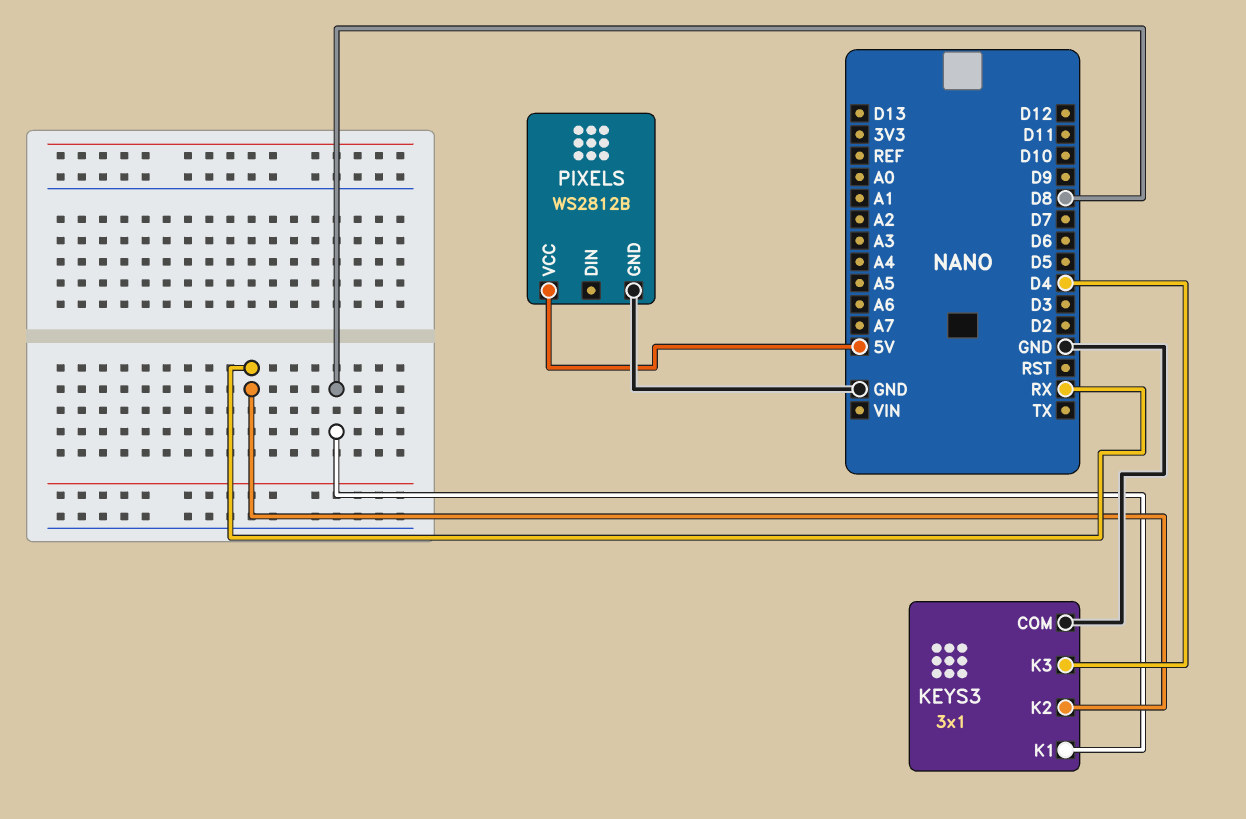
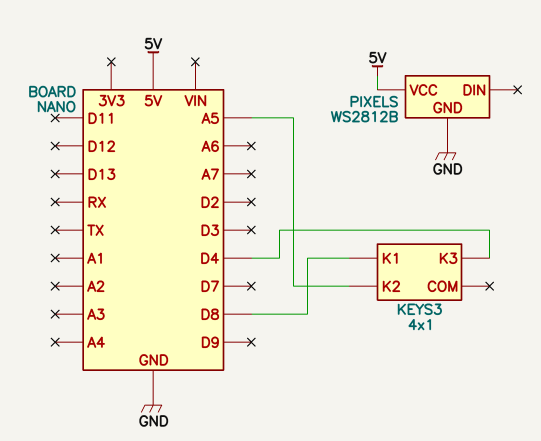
KEYS3: 3x1 -> 4x1
KEYS3 pin COM: GND -> none
KEYS3 pin K2: RX -> A5

